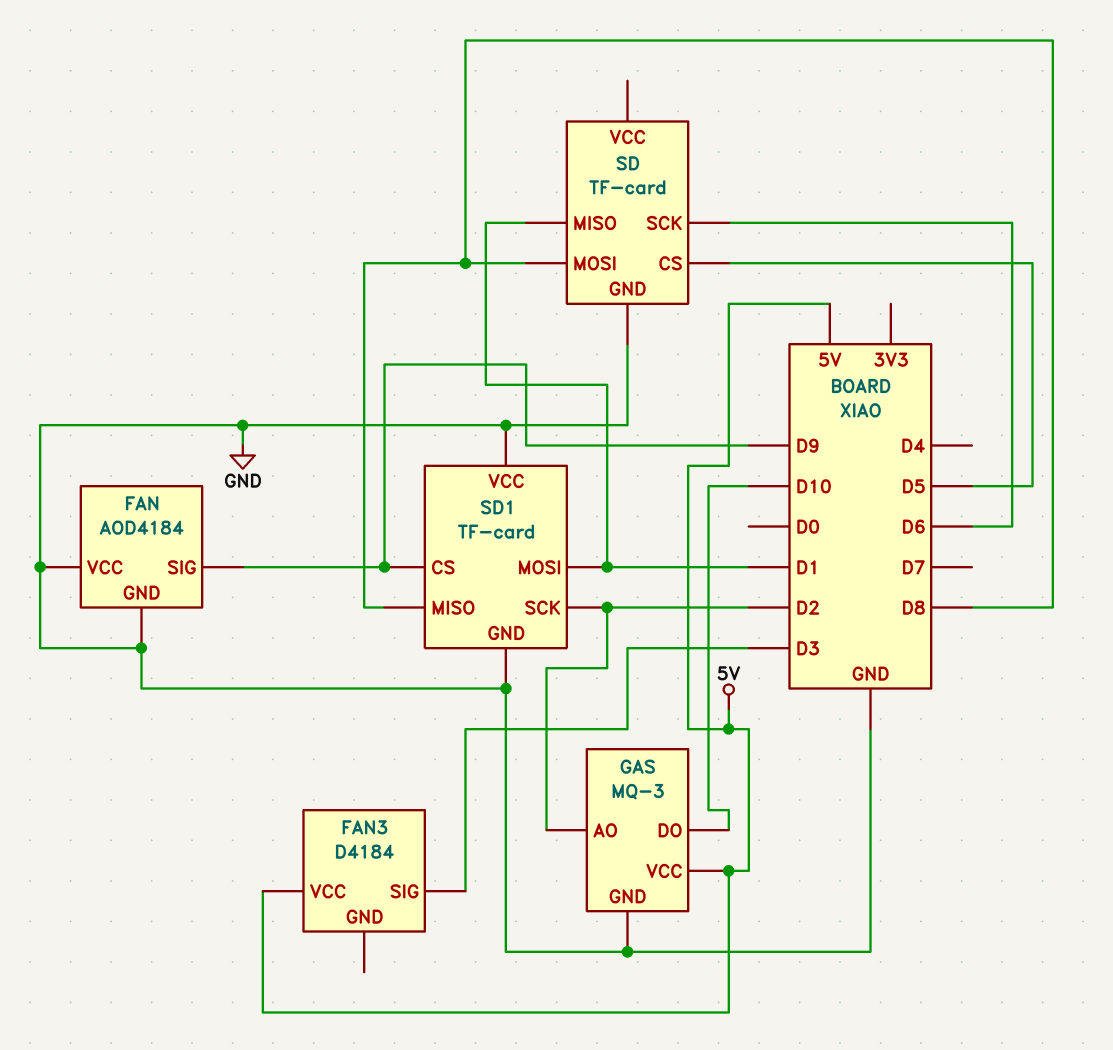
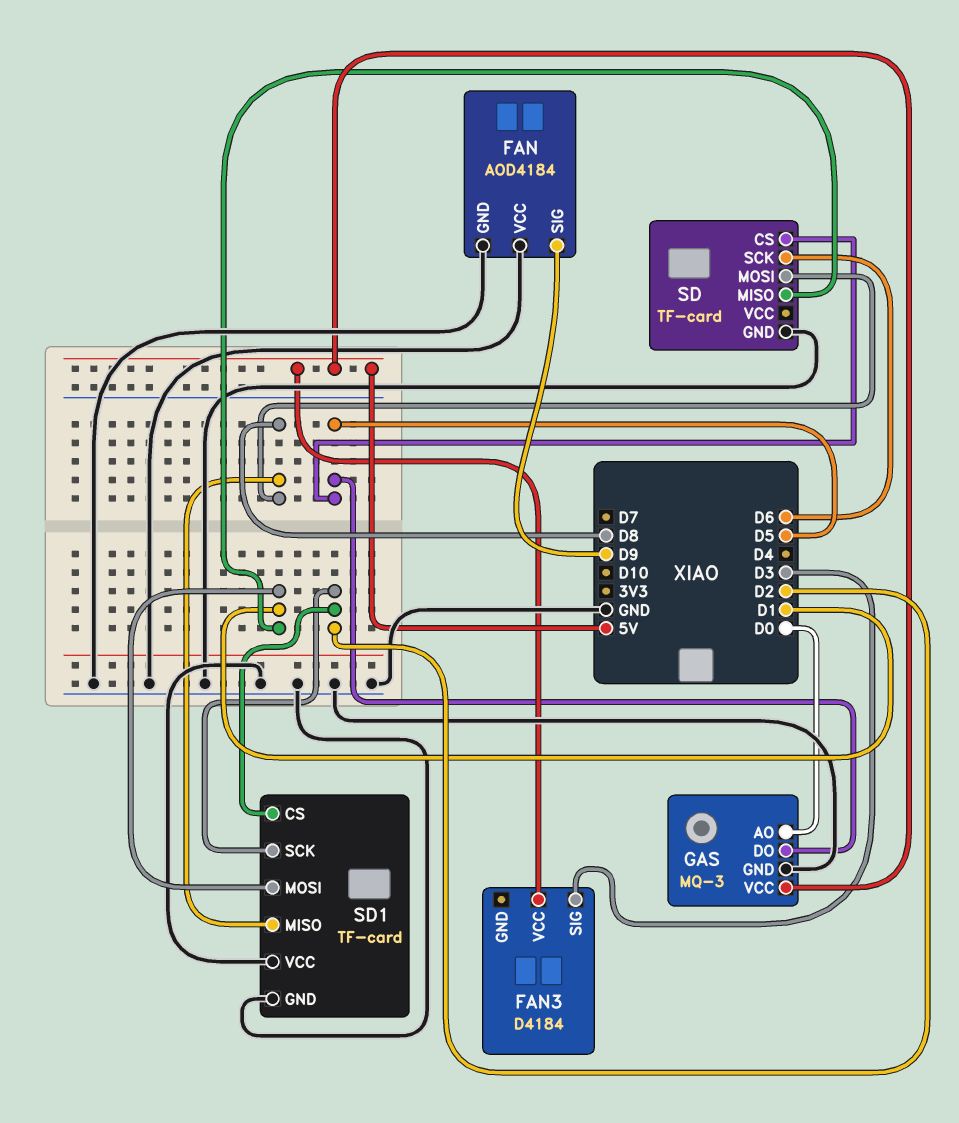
GAS pin AO: D2 -> D0
GAS pin DO: D10 -> D5
SD1 pin CS: D9 -> D2

